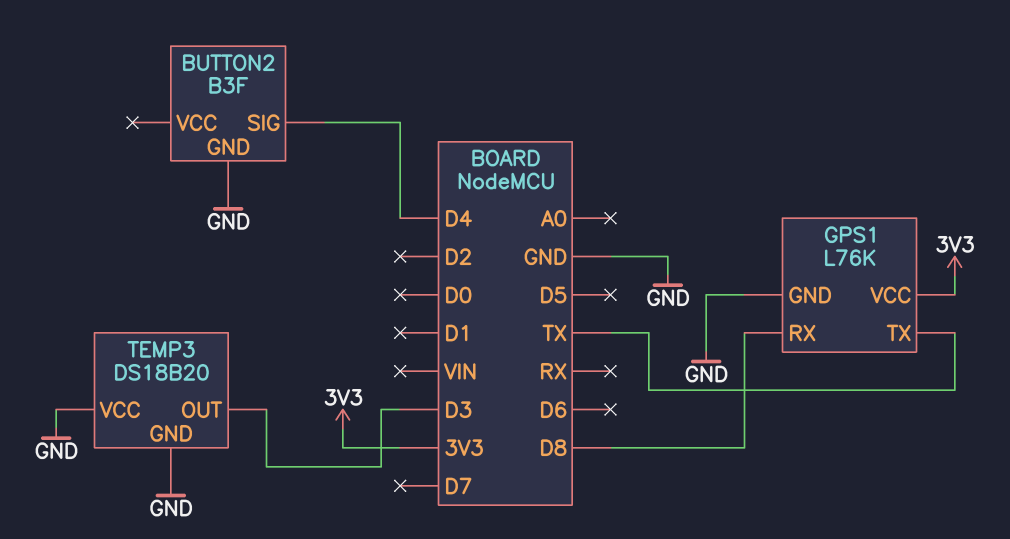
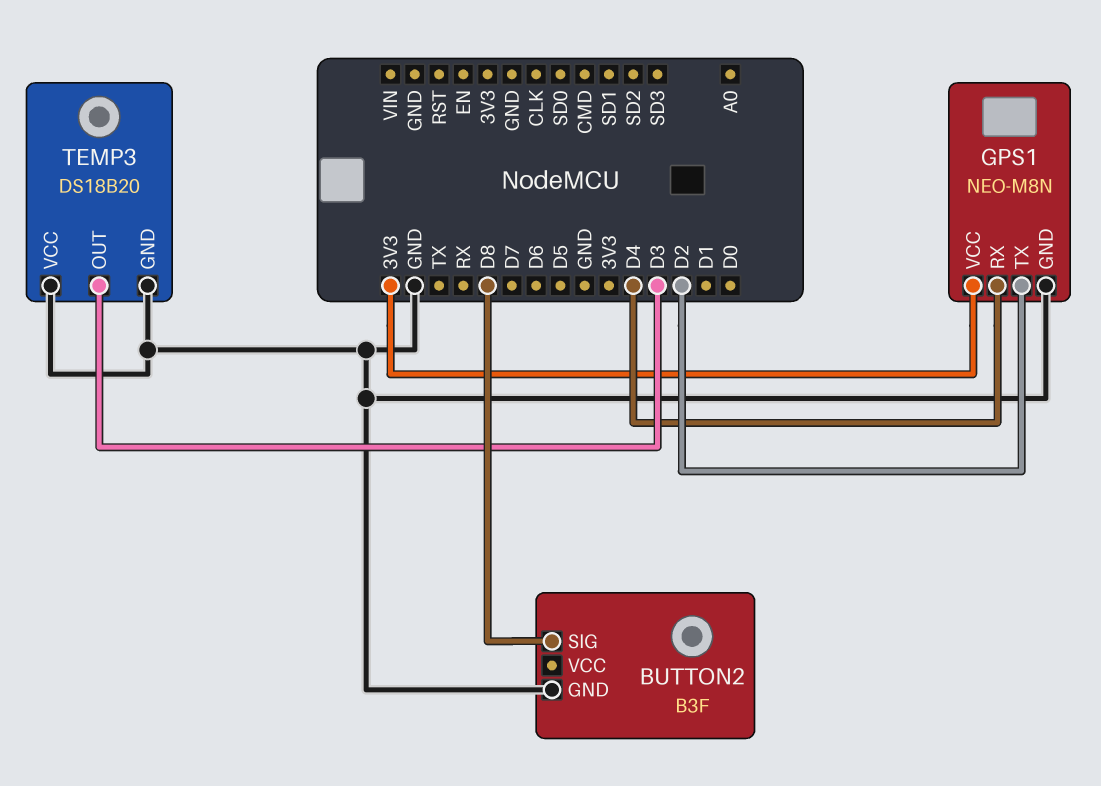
BUTTON2 pin SIG: D4 -> D8
GPS1: L76K -> NEO-M8N
GPS1 pin RX: D8 -> D4
GPS1 pin TX: TX -> D2

